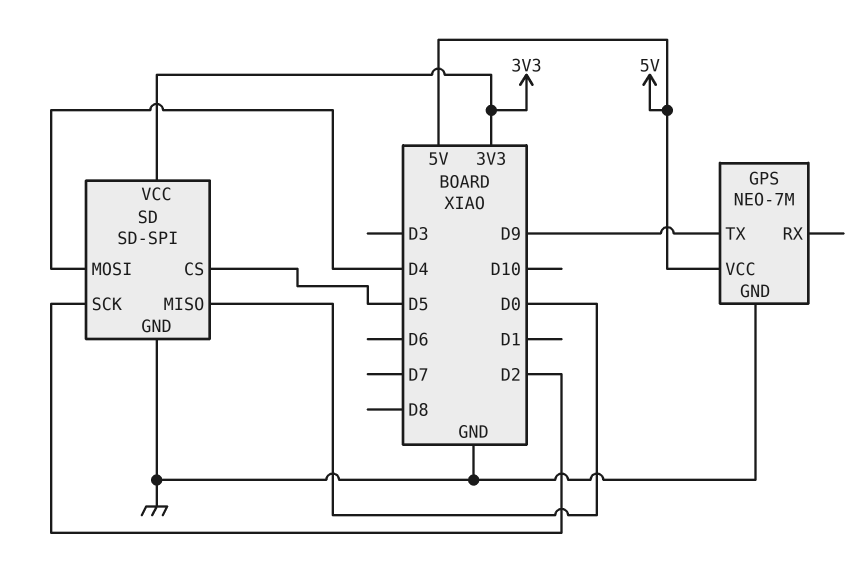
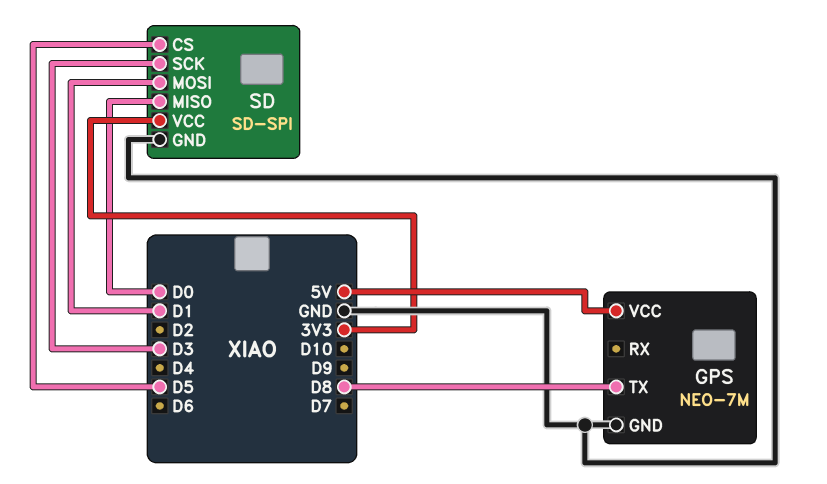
GPS pin TX: D9 -> D8
SD pin MOSI: D4 -> D1
SD pin SCK: D2 -> D3

